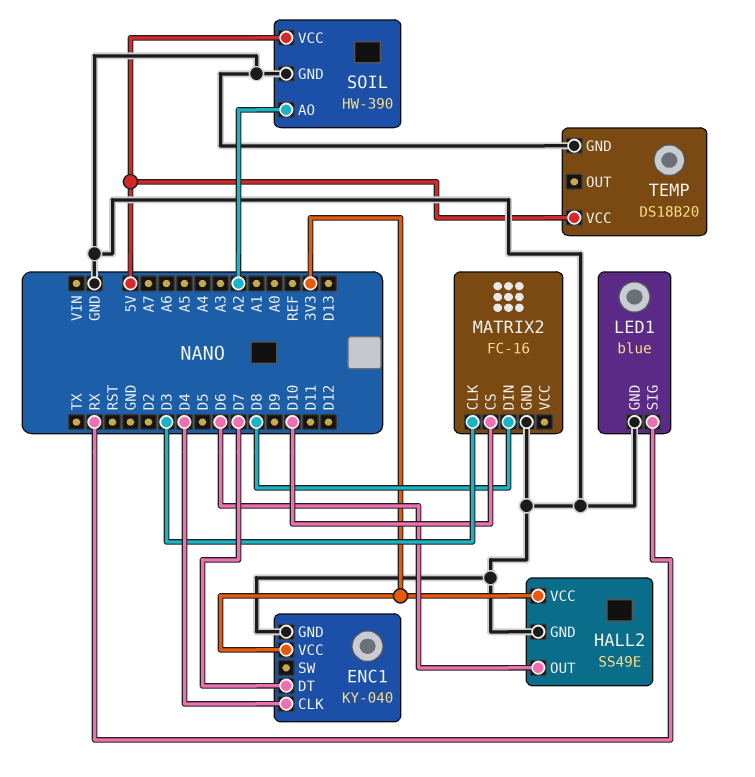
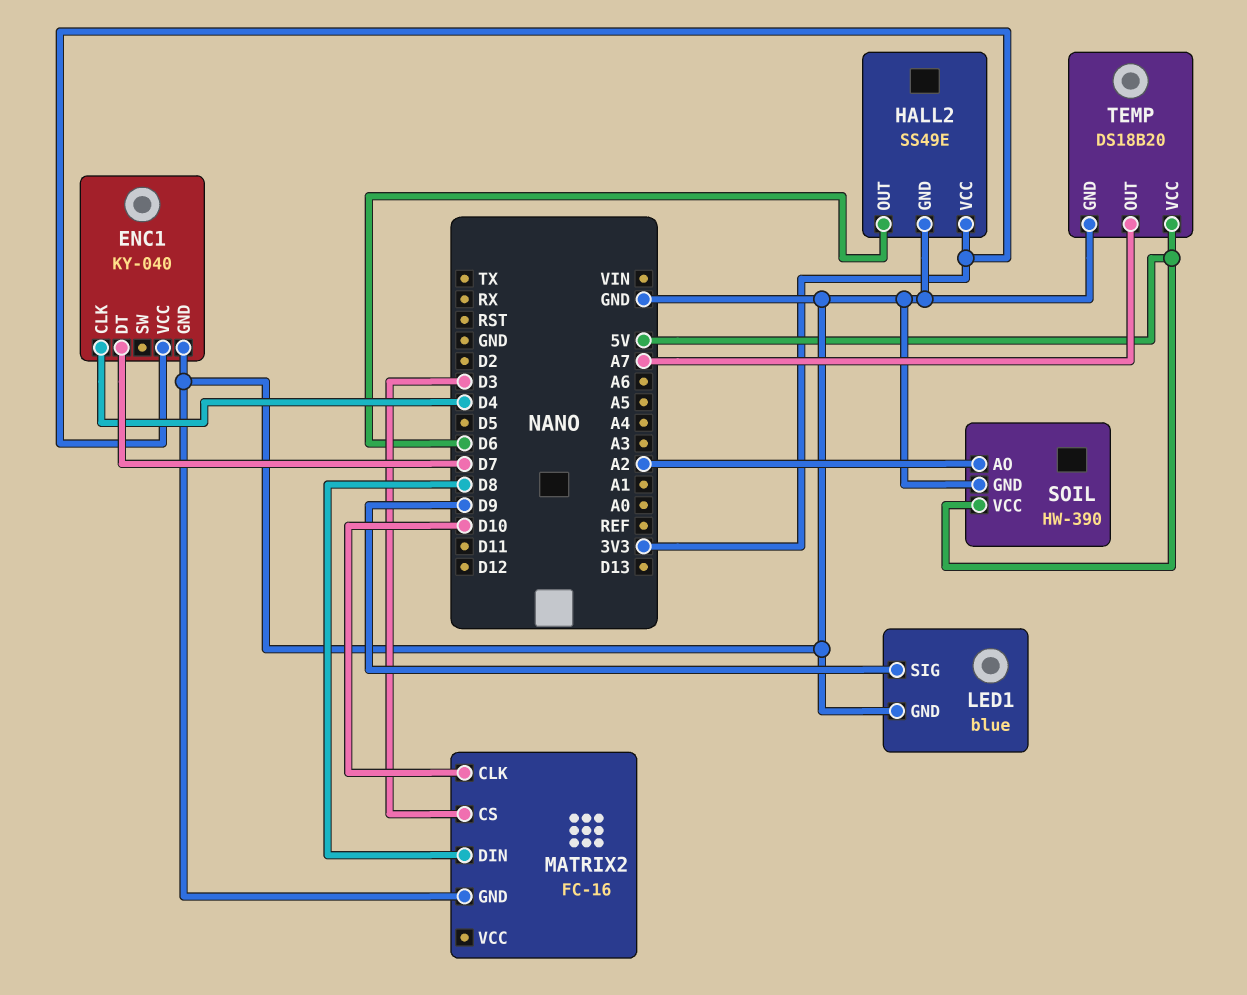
LED1 pin SIG: RX -> D9
MATRIX2 pin CLK: D3 -> D10
MATRIX2 pin CS: D10 -> D3
TEMP pin OUT: none -> A7

